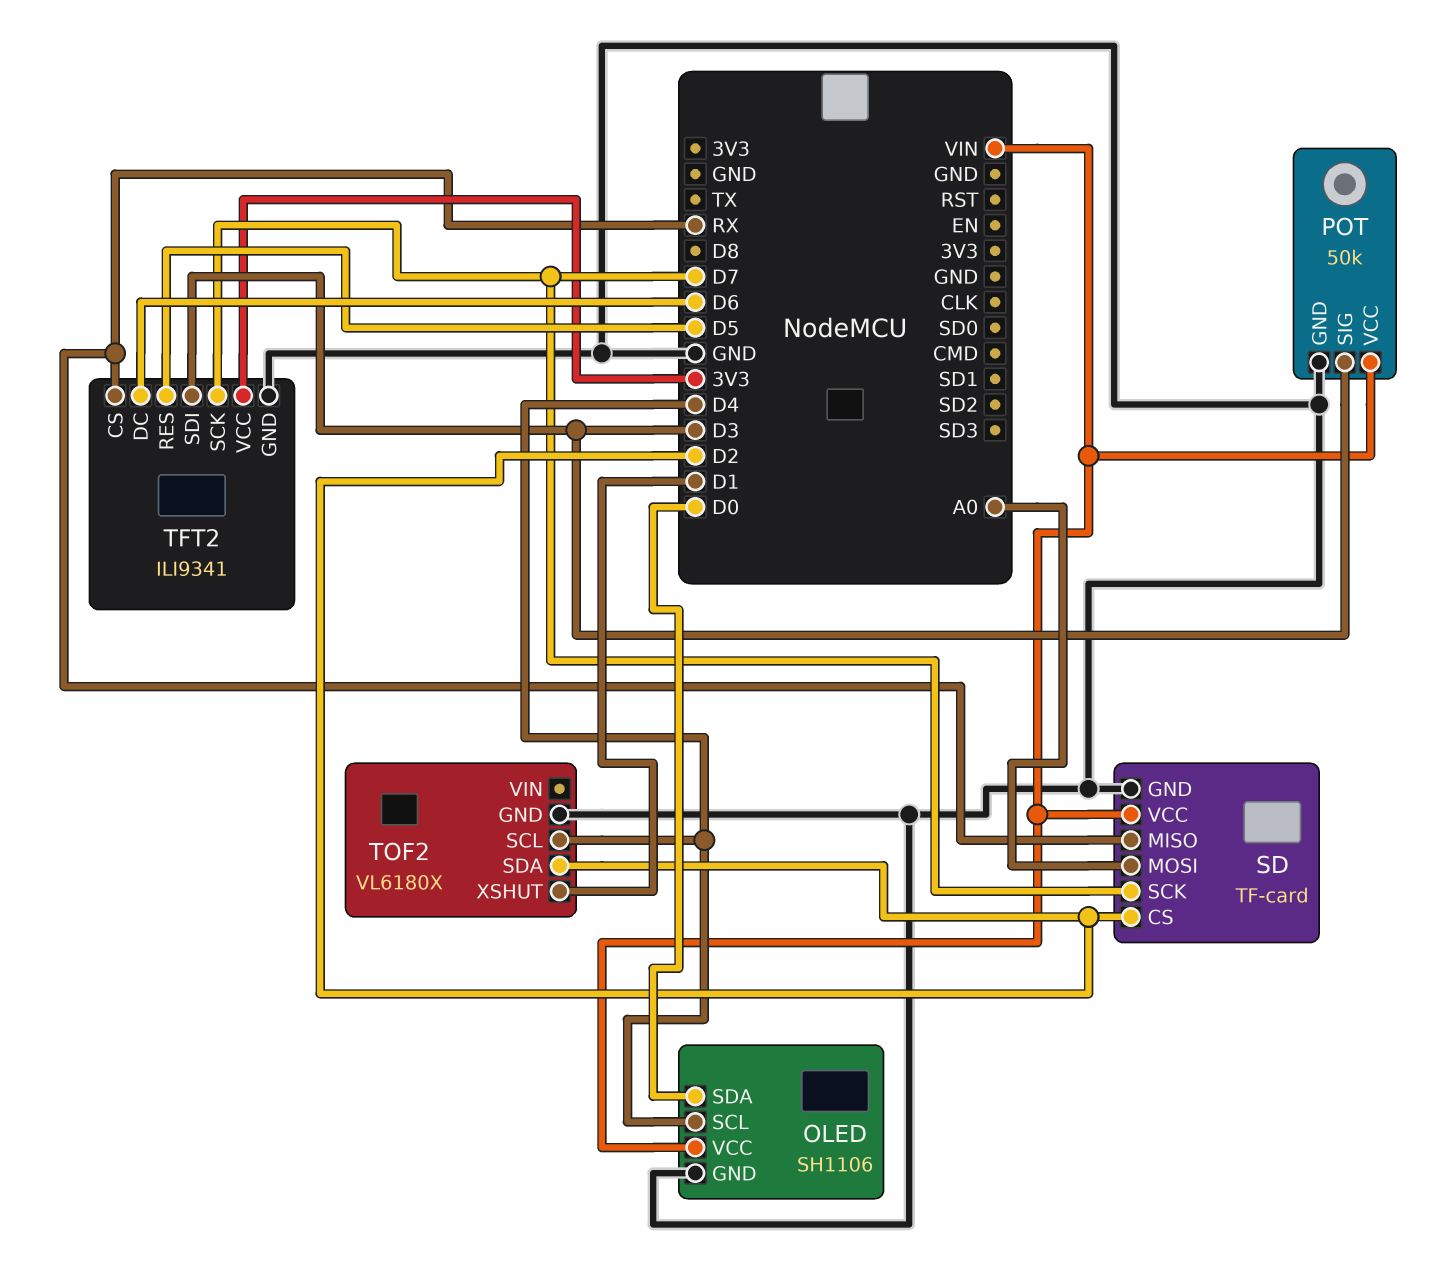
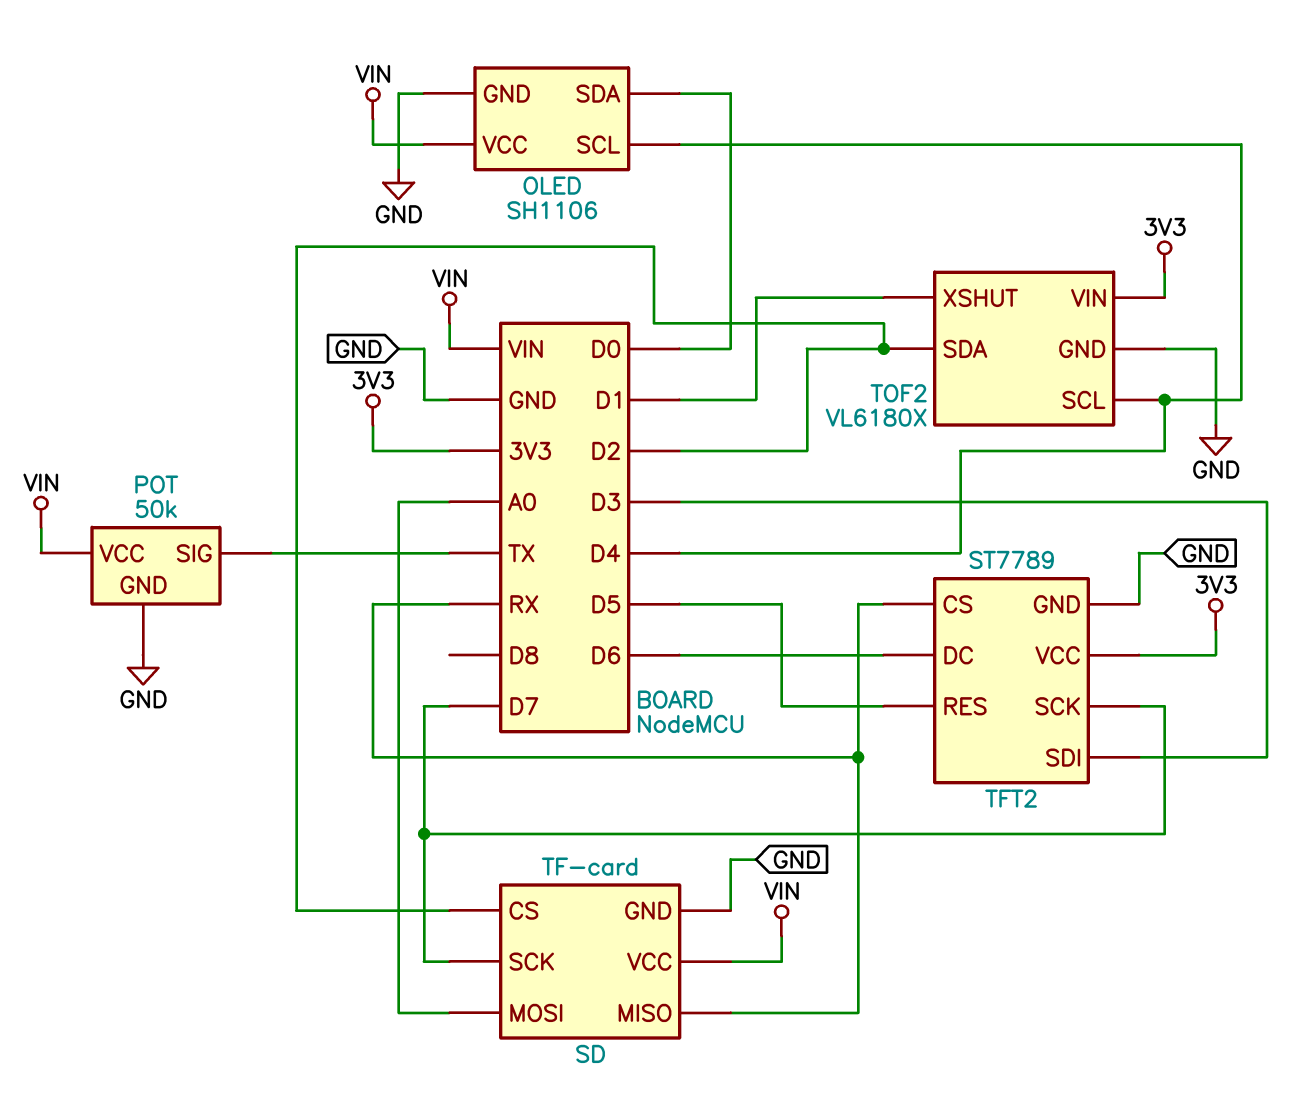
POT pin SIG: D3 -> TX
TFT2: ILI9341 -> ST7789
TOF2 pin VIN: none -> 3V3

